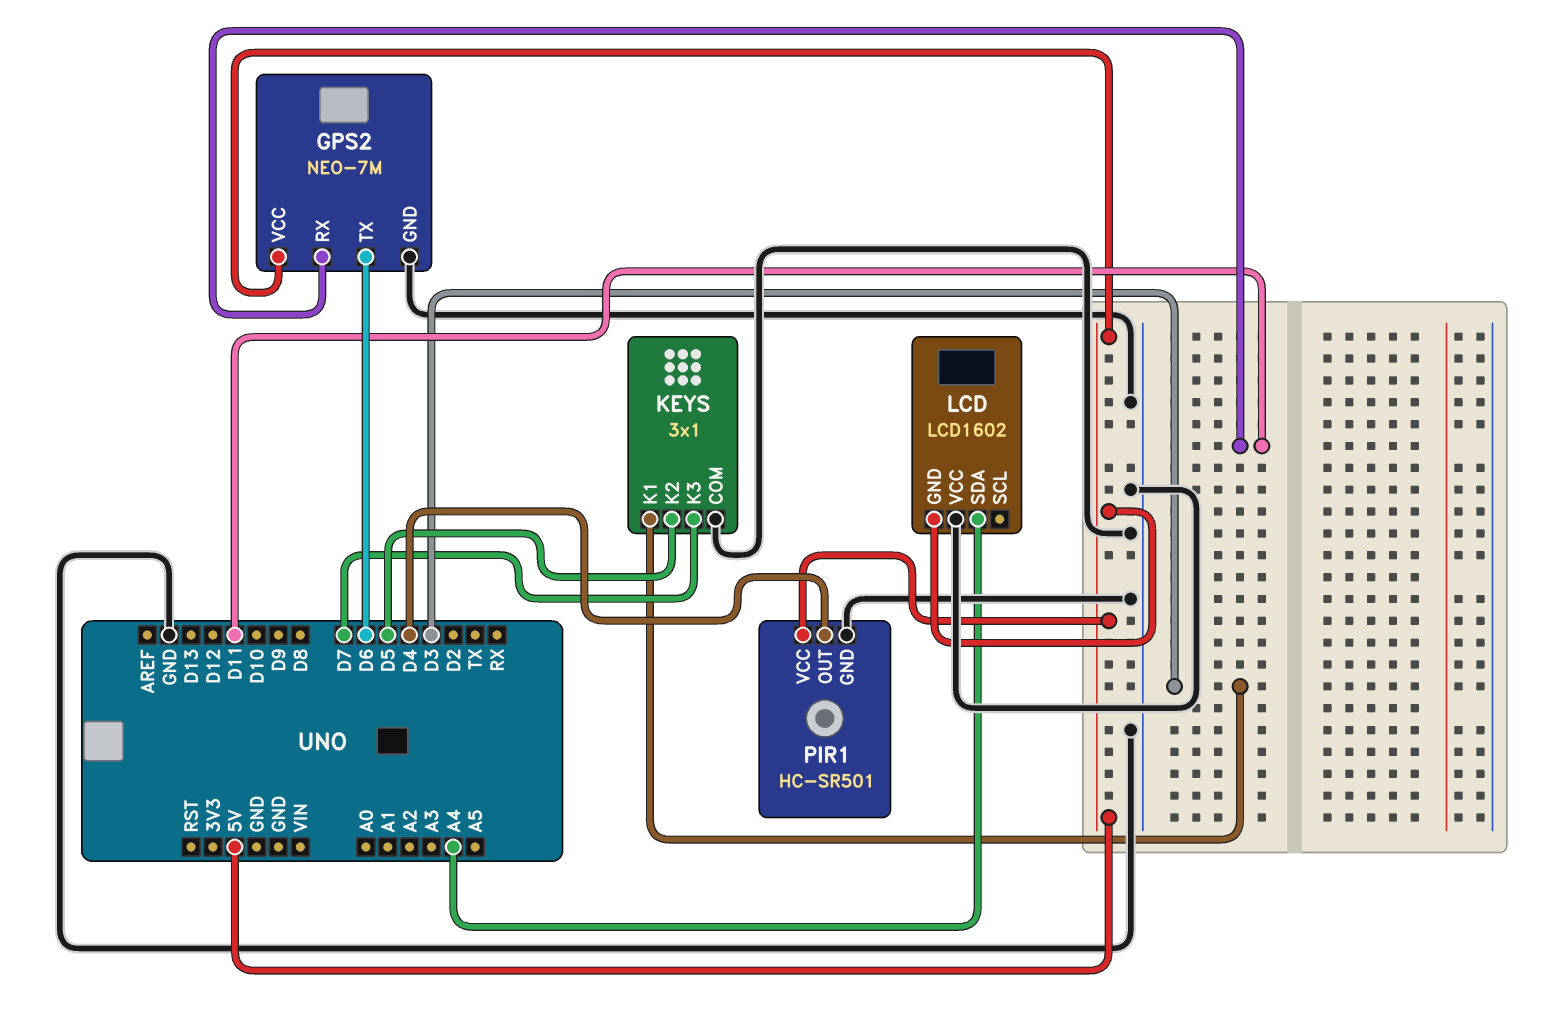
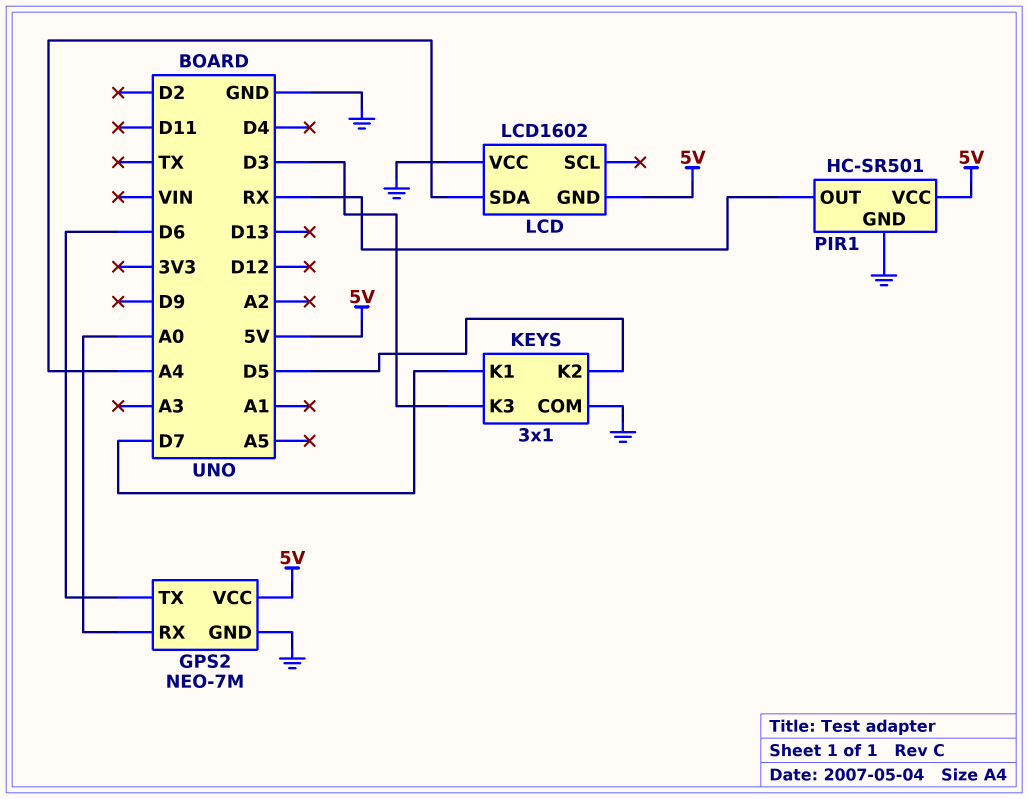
GPS2 pin RX: D11 -> A0
KEYS pin K1: D3 -> D7
KEYS pin K3: D7 -> D3
PIR1 pin OUT: D4 -> RX

